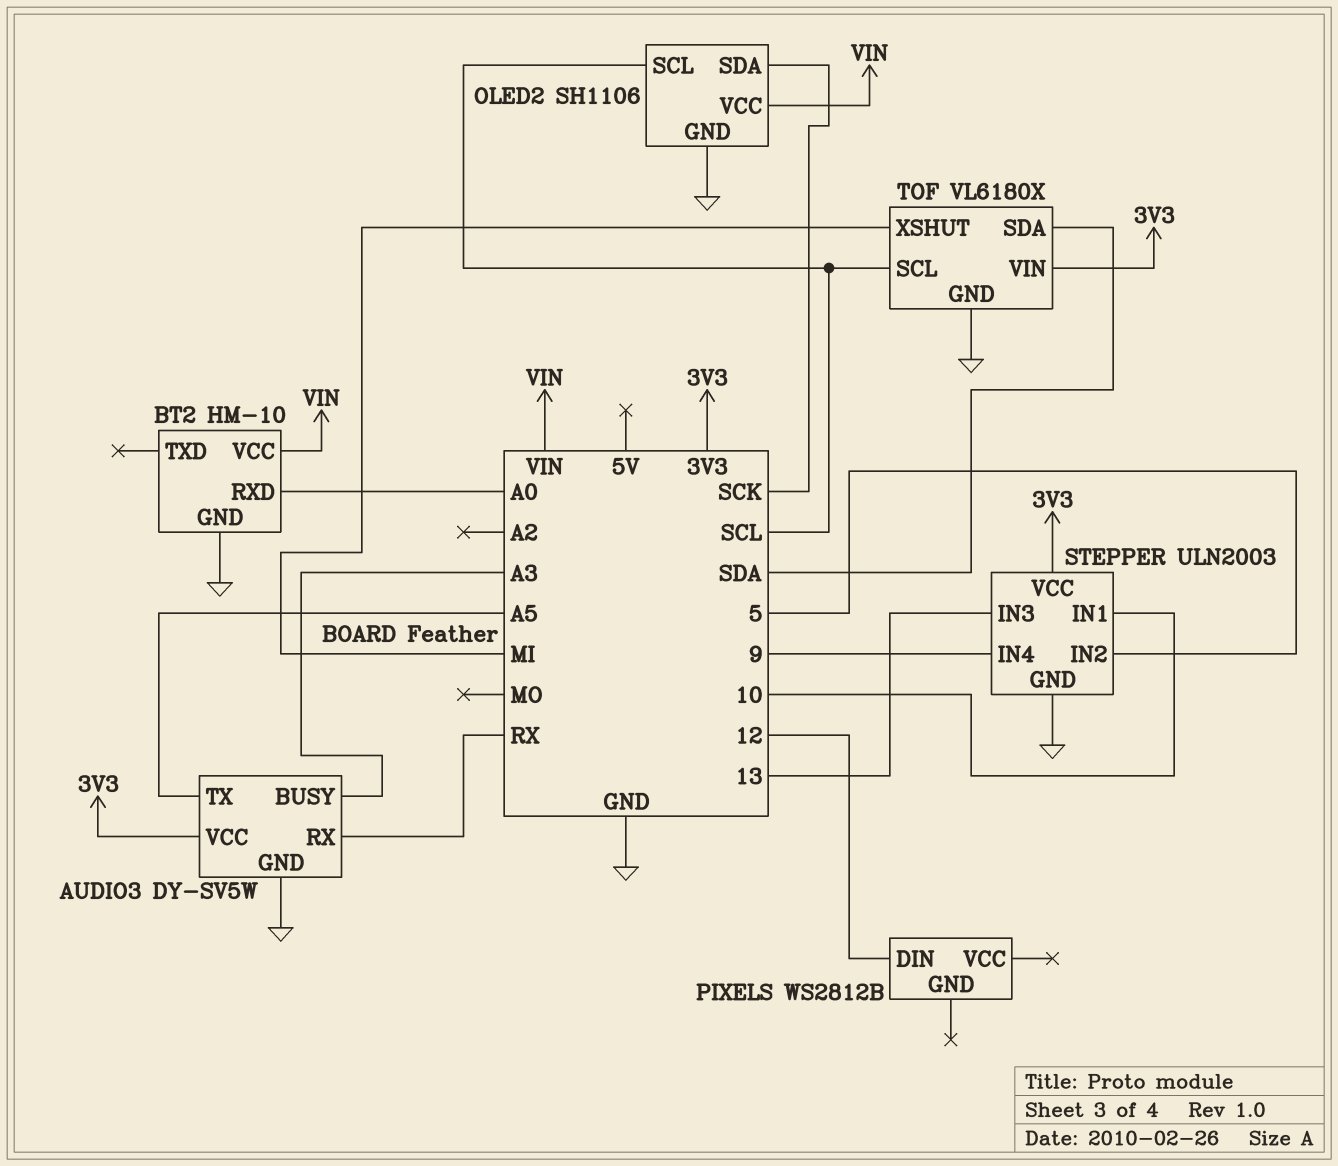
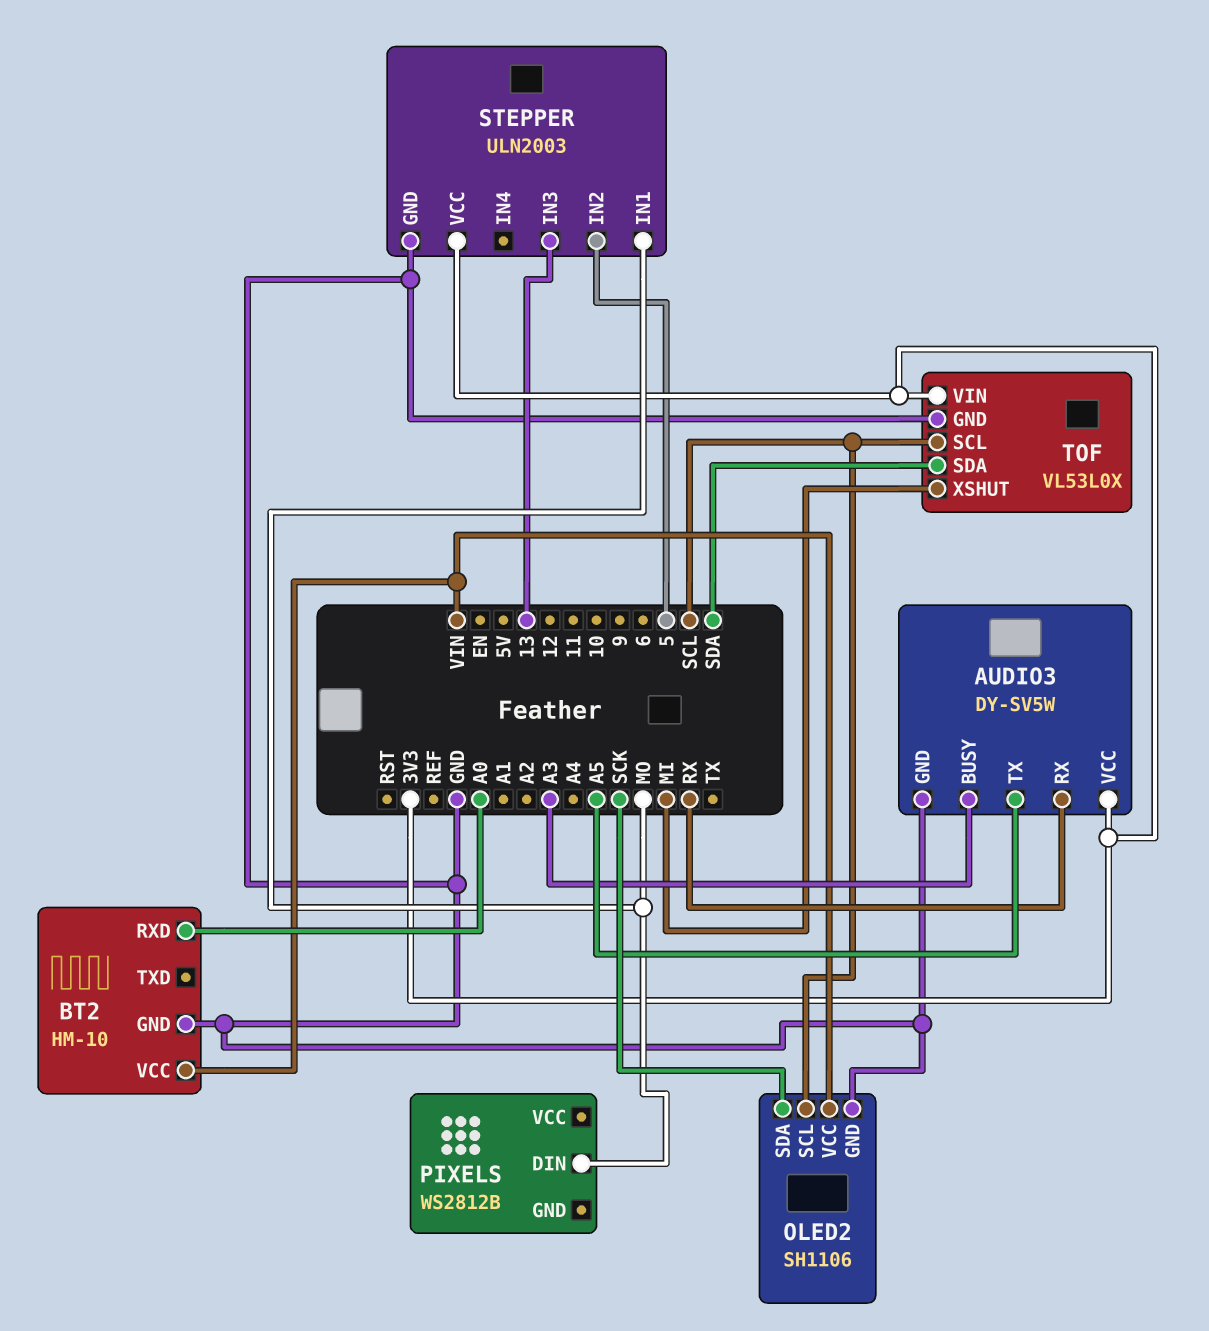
PIXELS pin DIN: 12 -> MO
STEPPER pin IN1: 10 -> MO
STEPPER pin IN4: 9 -> none
TOF: VL6180X -> VL53L0X

